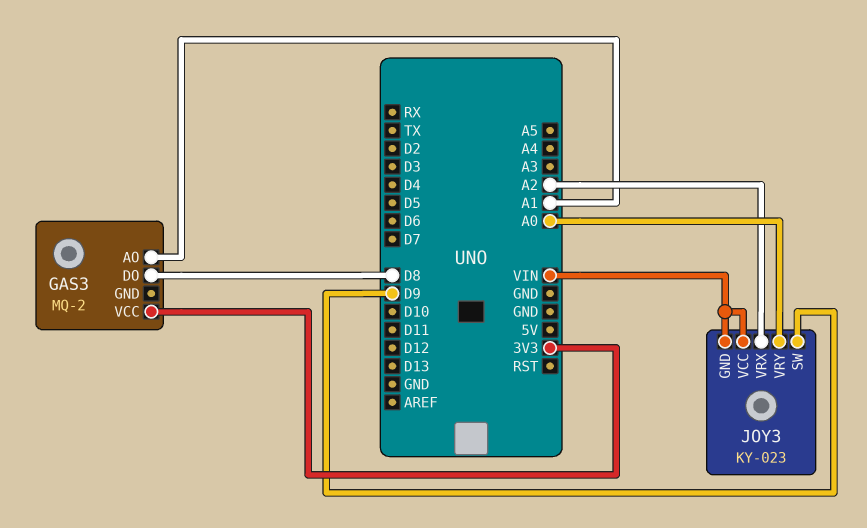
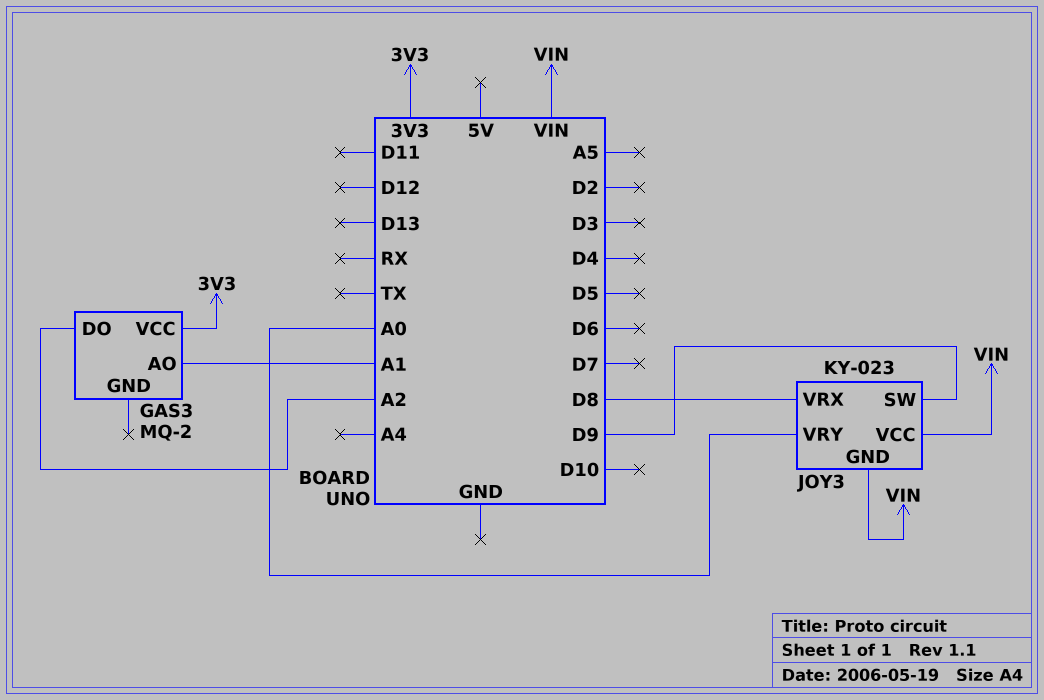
GAS3 pin DO: D8 -> A2
JOY3 pin VRX: A2 -> D8

